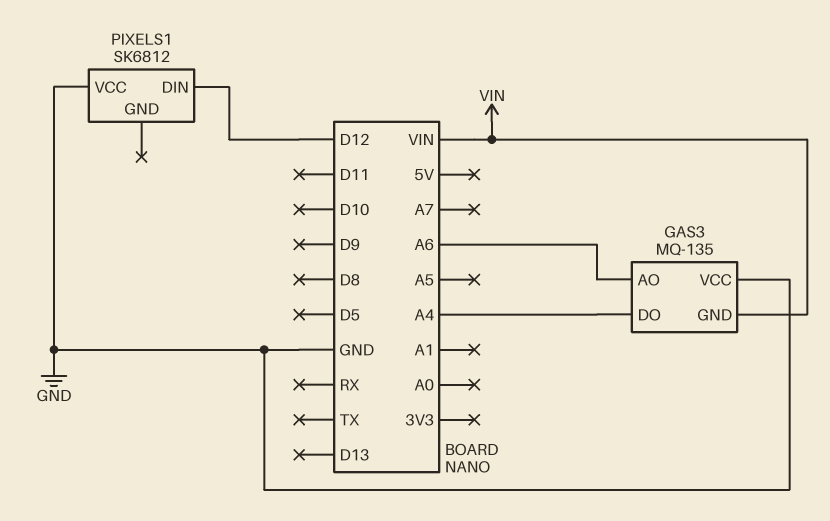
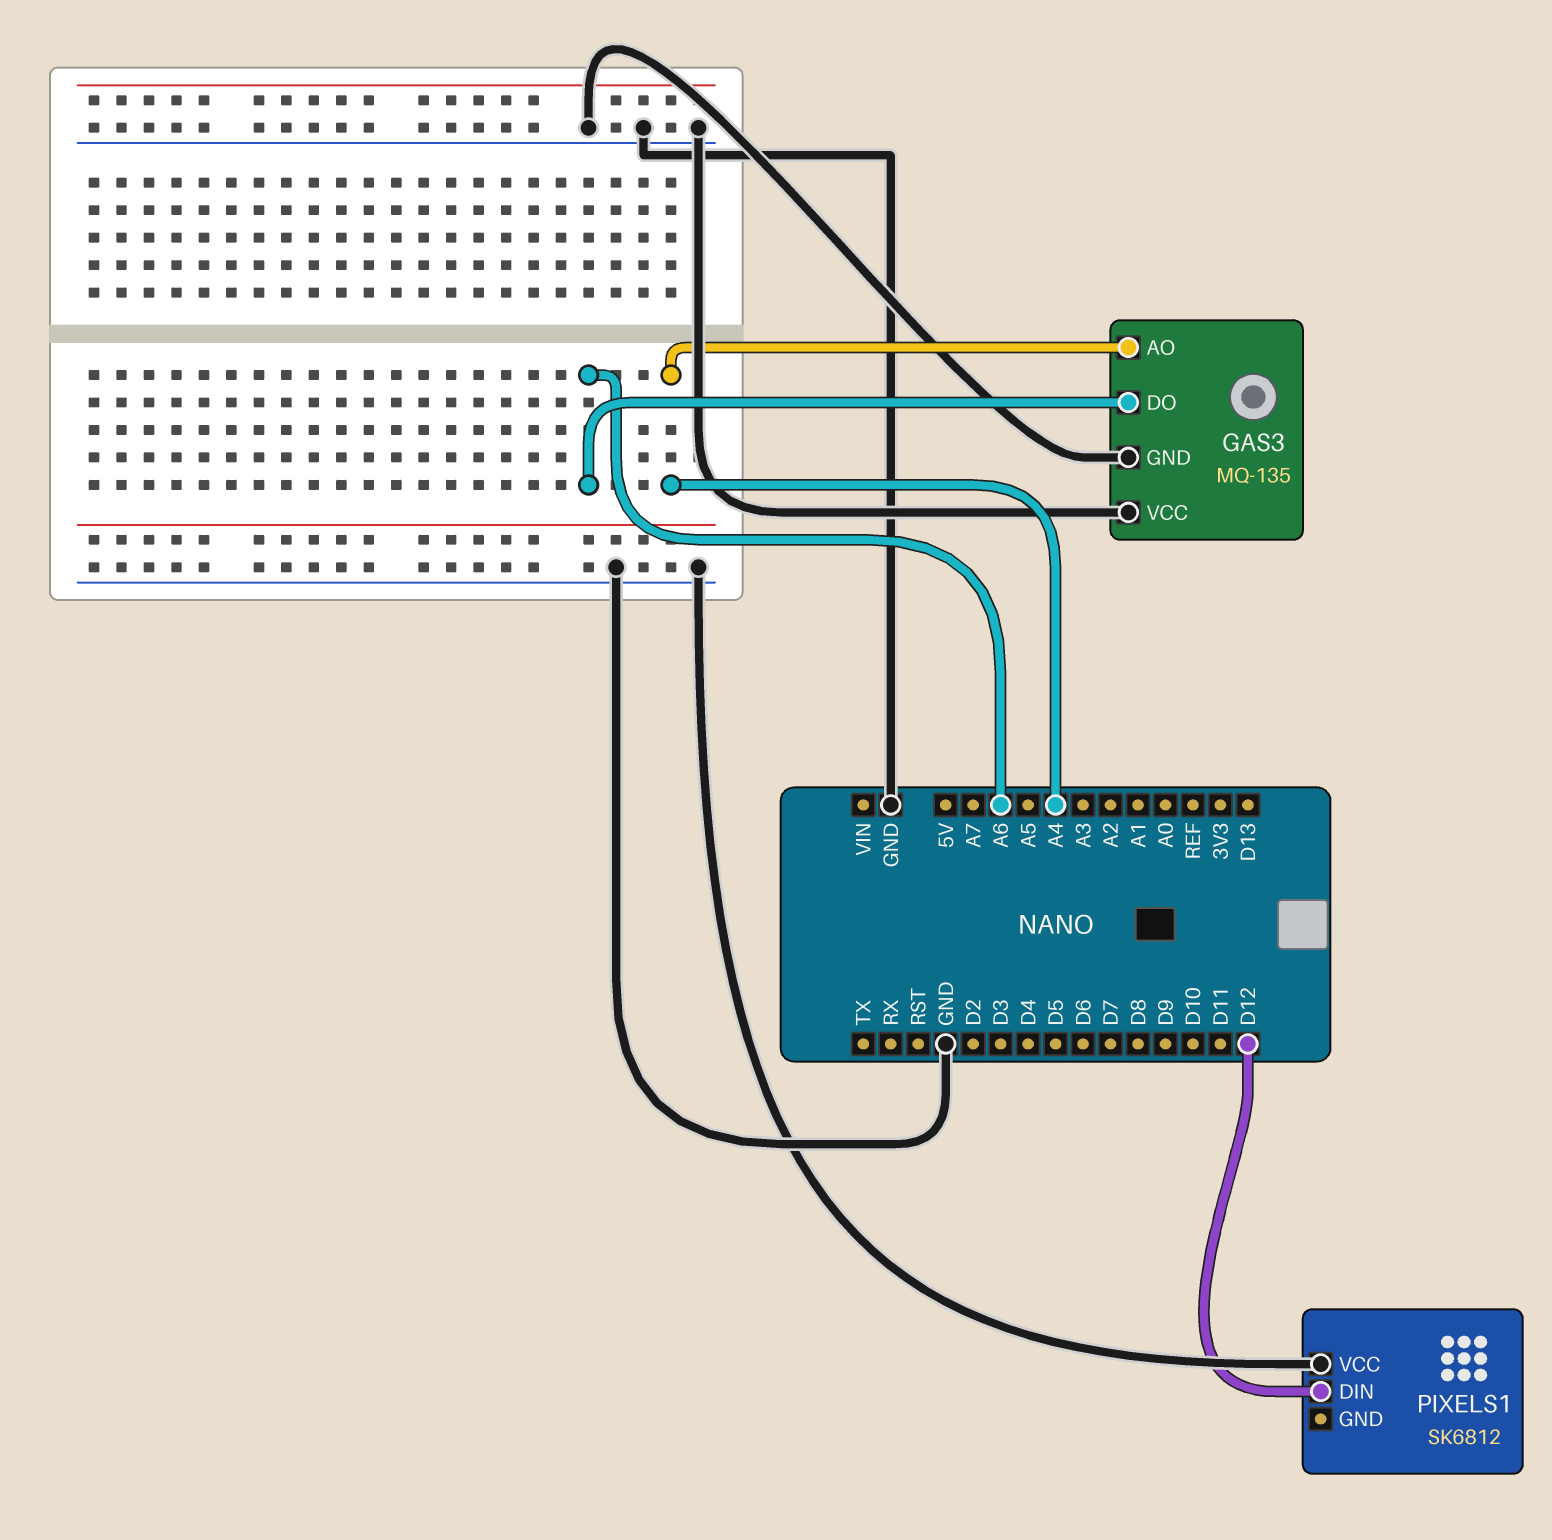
GAS3 pin AO: A6 -> A4
GAS3 pin DO: A4 -> A6
GAS3 pin GND: VIN -> GND

